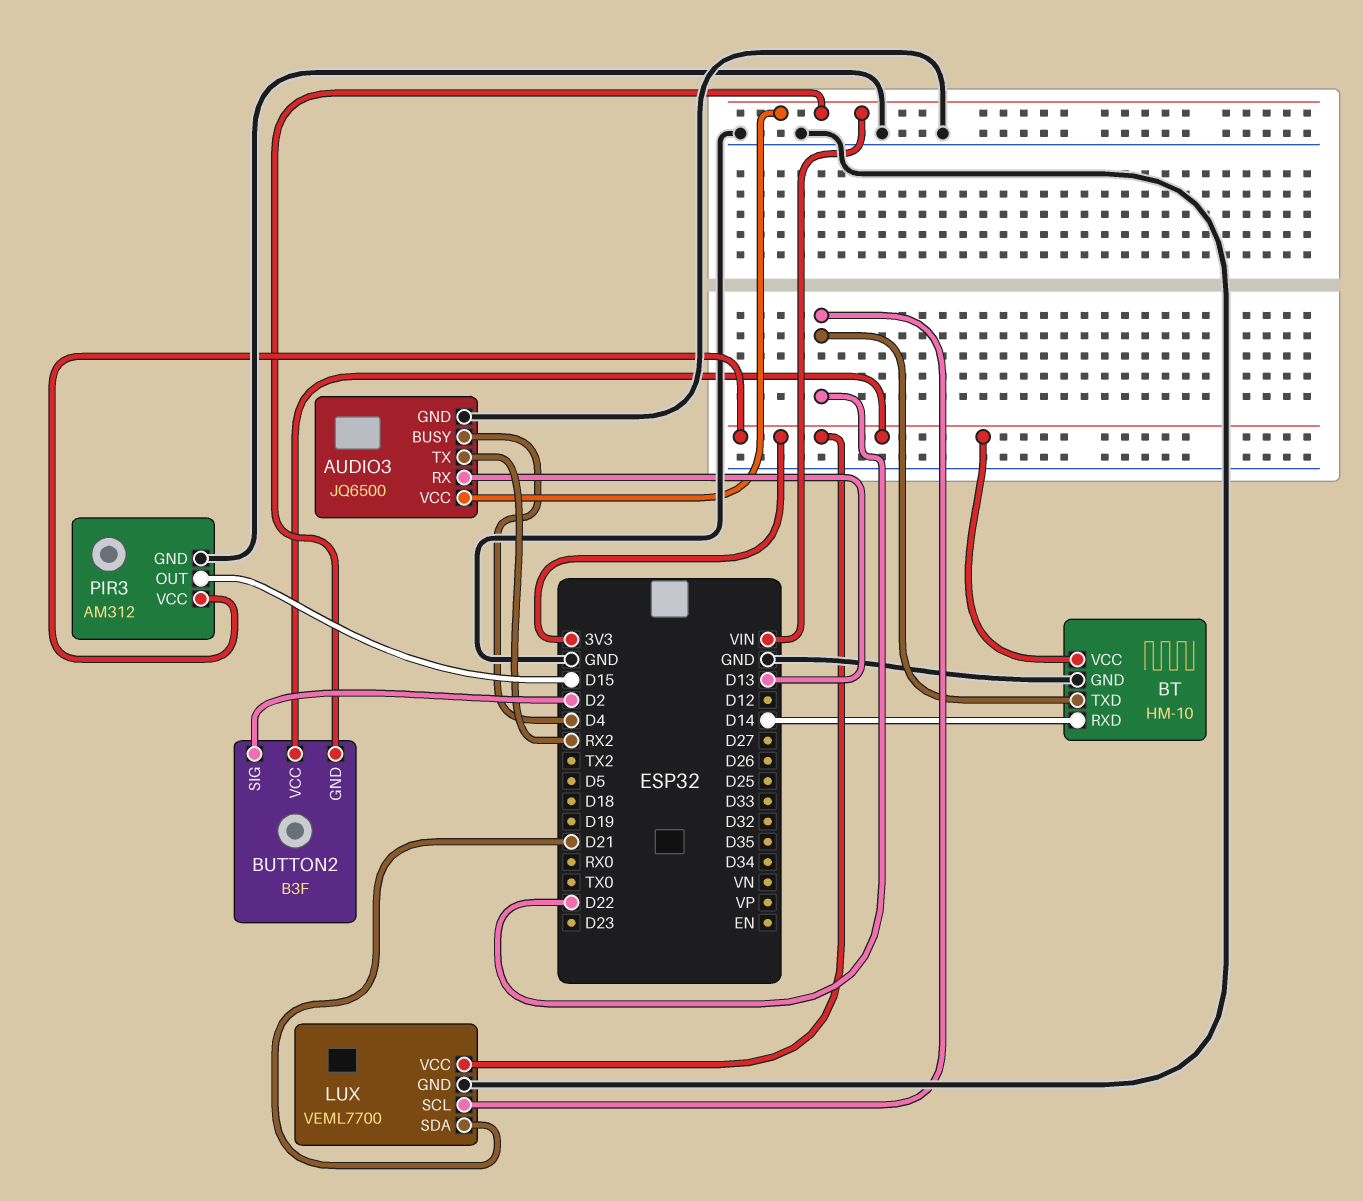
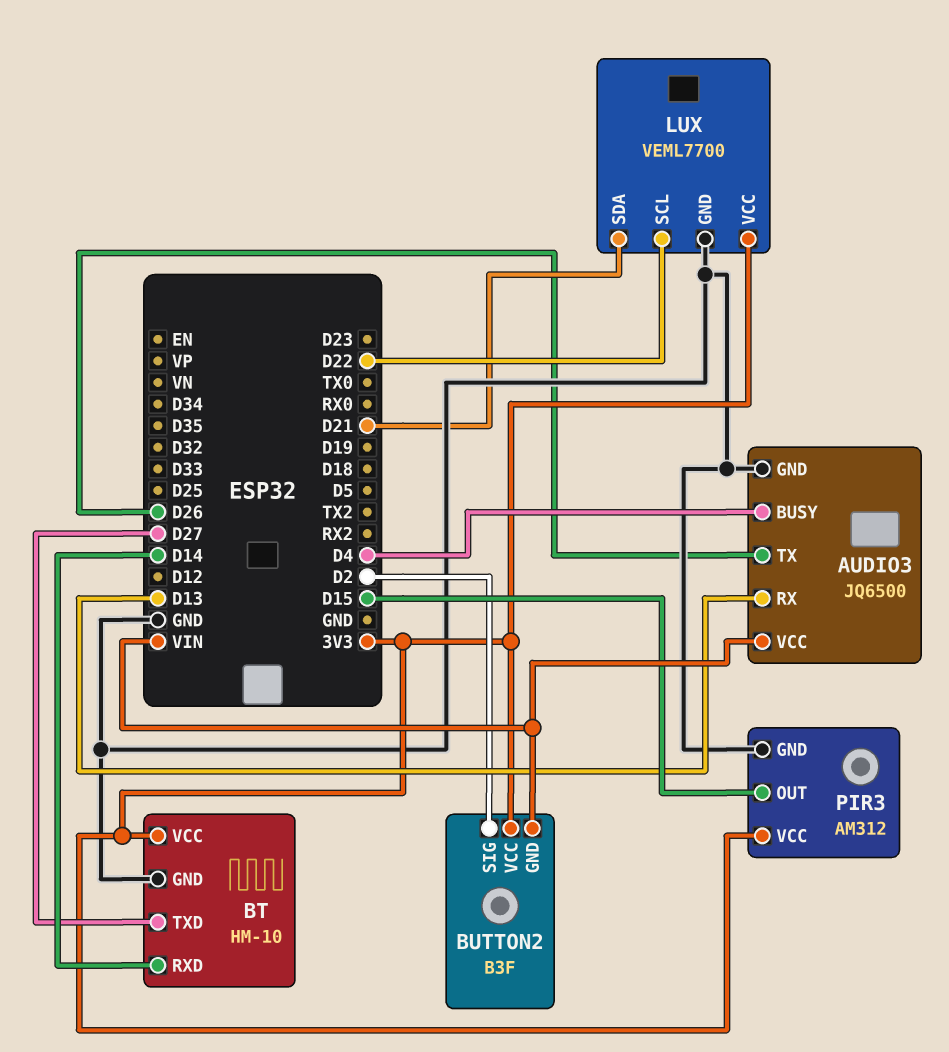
AUDIO3 pin TX: RX2 -> D26
BT pin TXD: D22 -> D27

